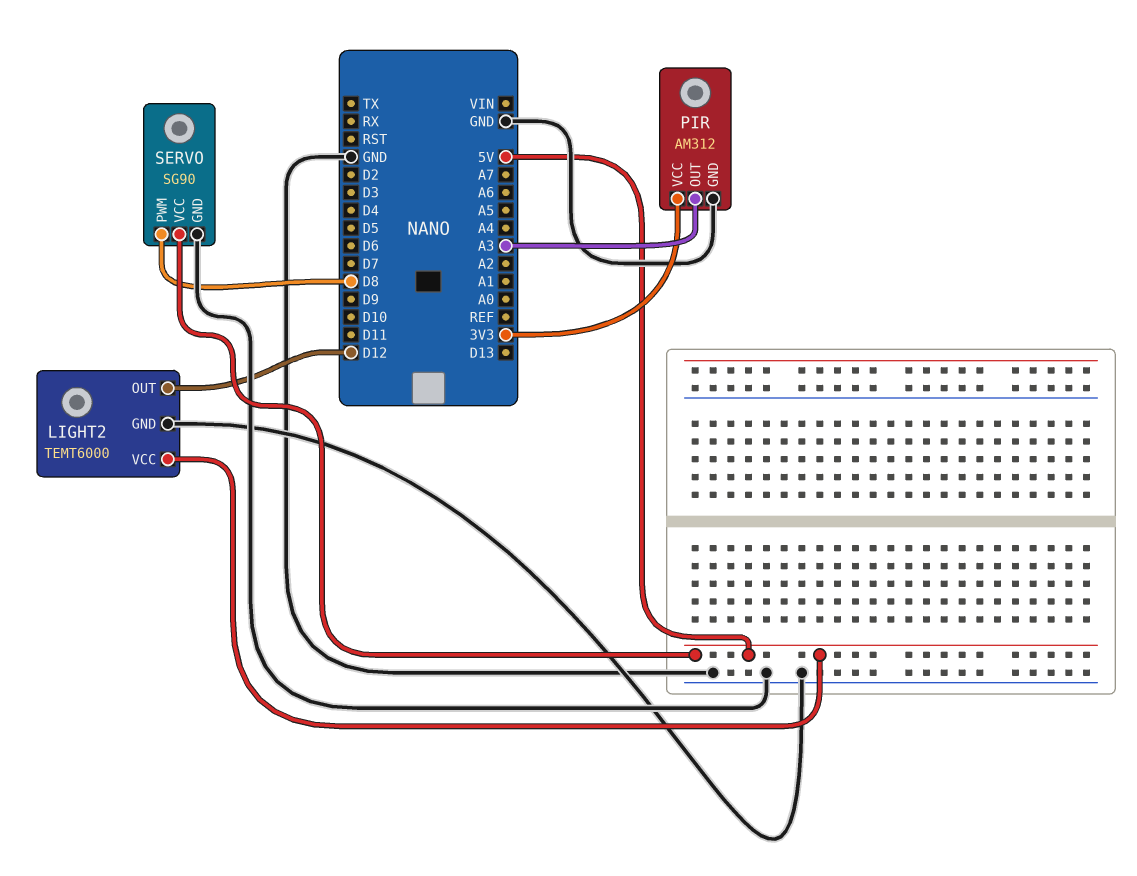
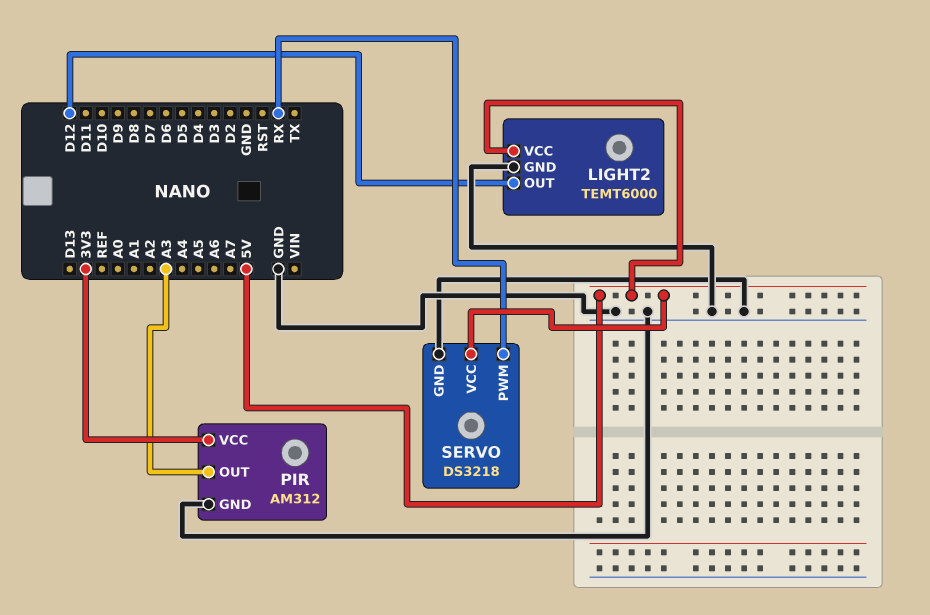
SERVO: SG90 -> DS3218
SERVO pin PWM: D8 -> RX

